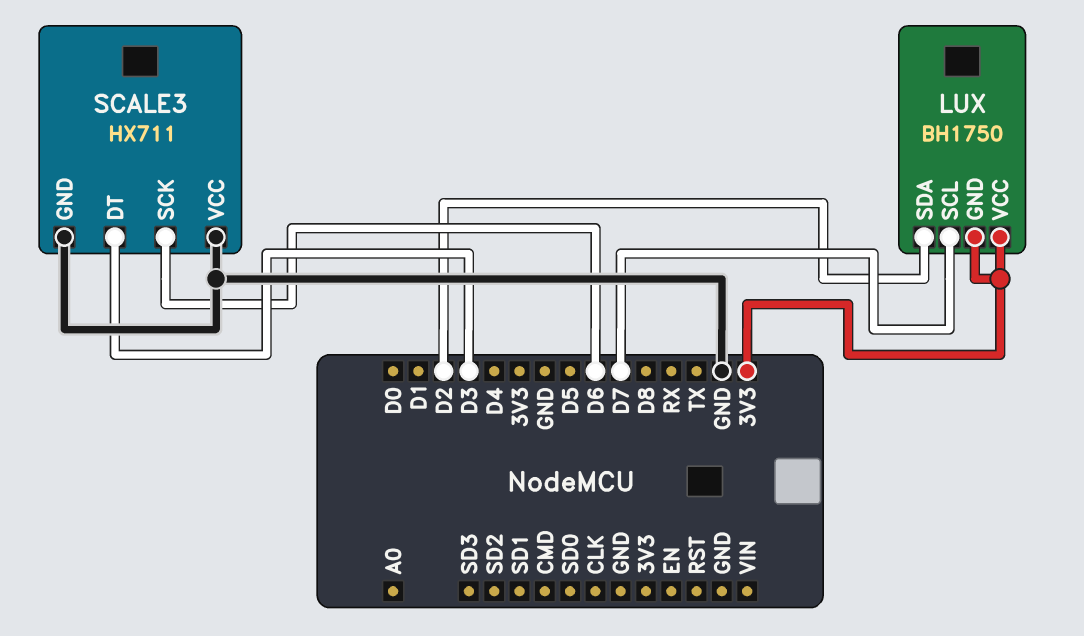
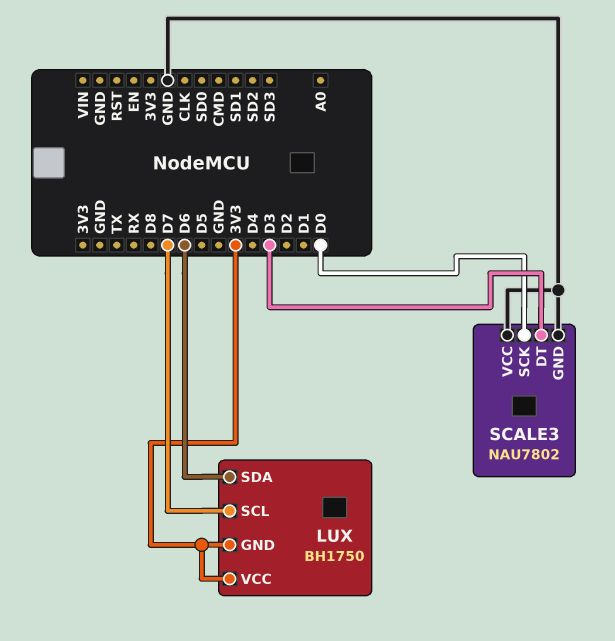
LUX pin SDA: D2 -> D6
SCALE3: HX711 -> NAU7802
SCALE3 pin SCK: D6 -> D0

